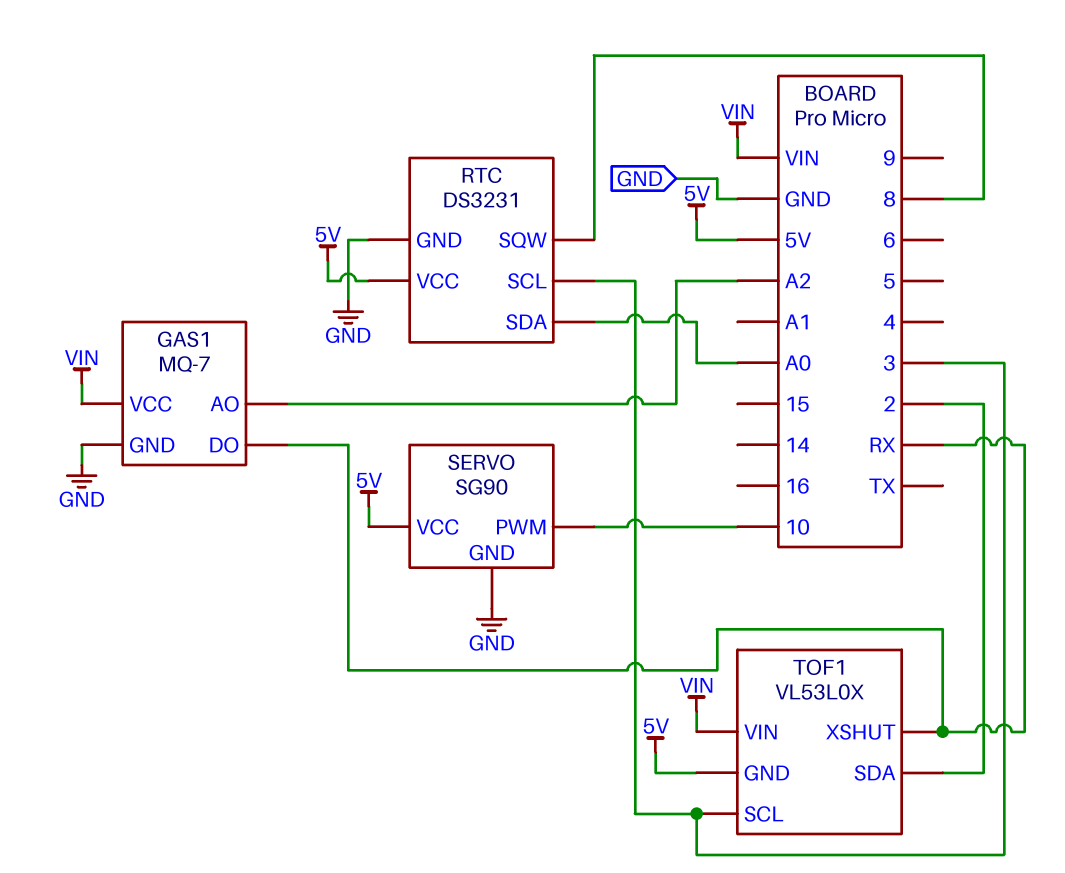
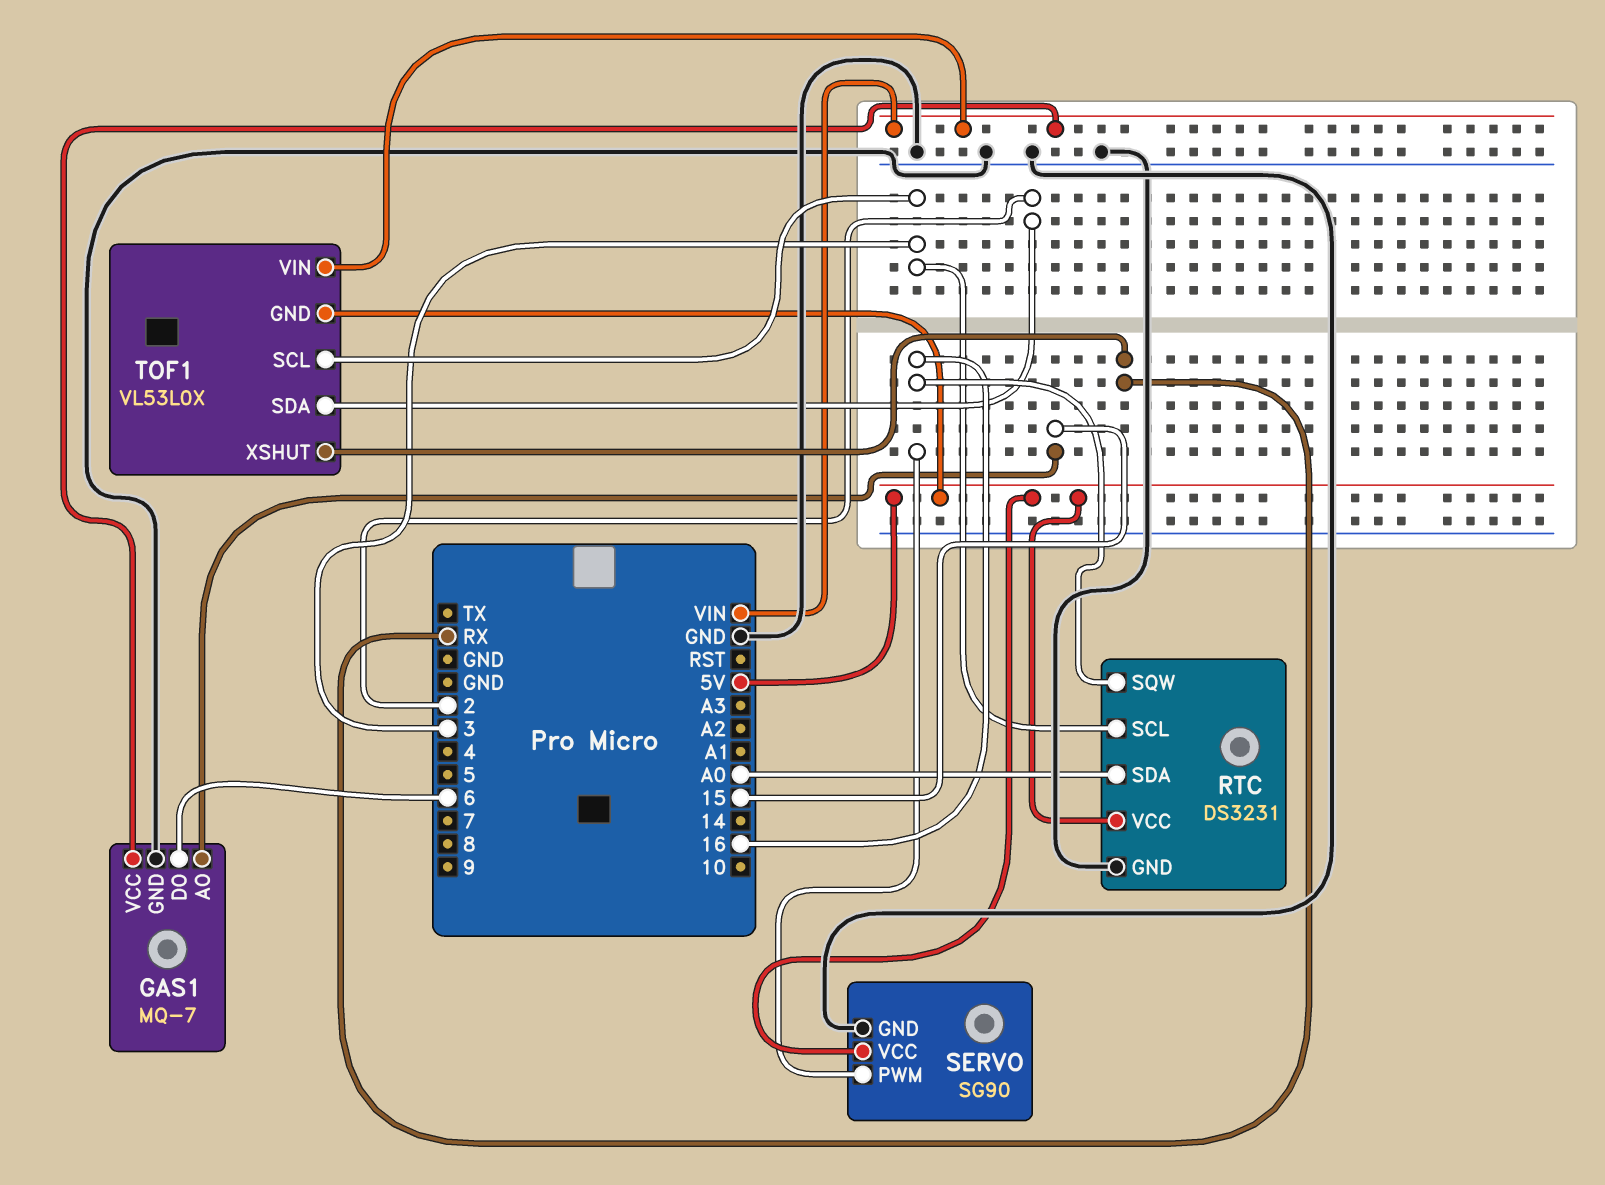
GAS1 pin AO: A2 -> 15
GAS1 pin DO: RX -> 6
RTC pin SQW: 8 -> 16
SERVO pin PWM: 10 -> 16

